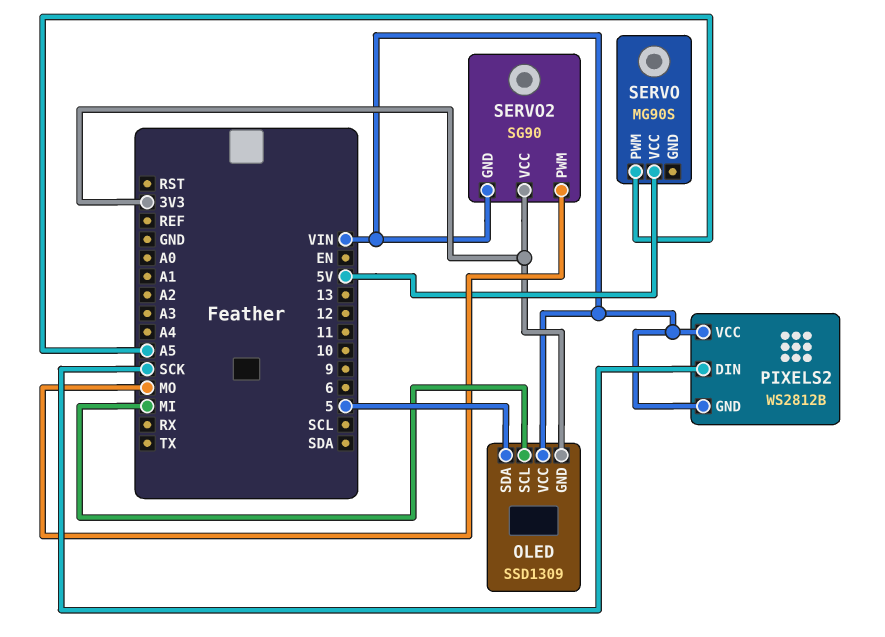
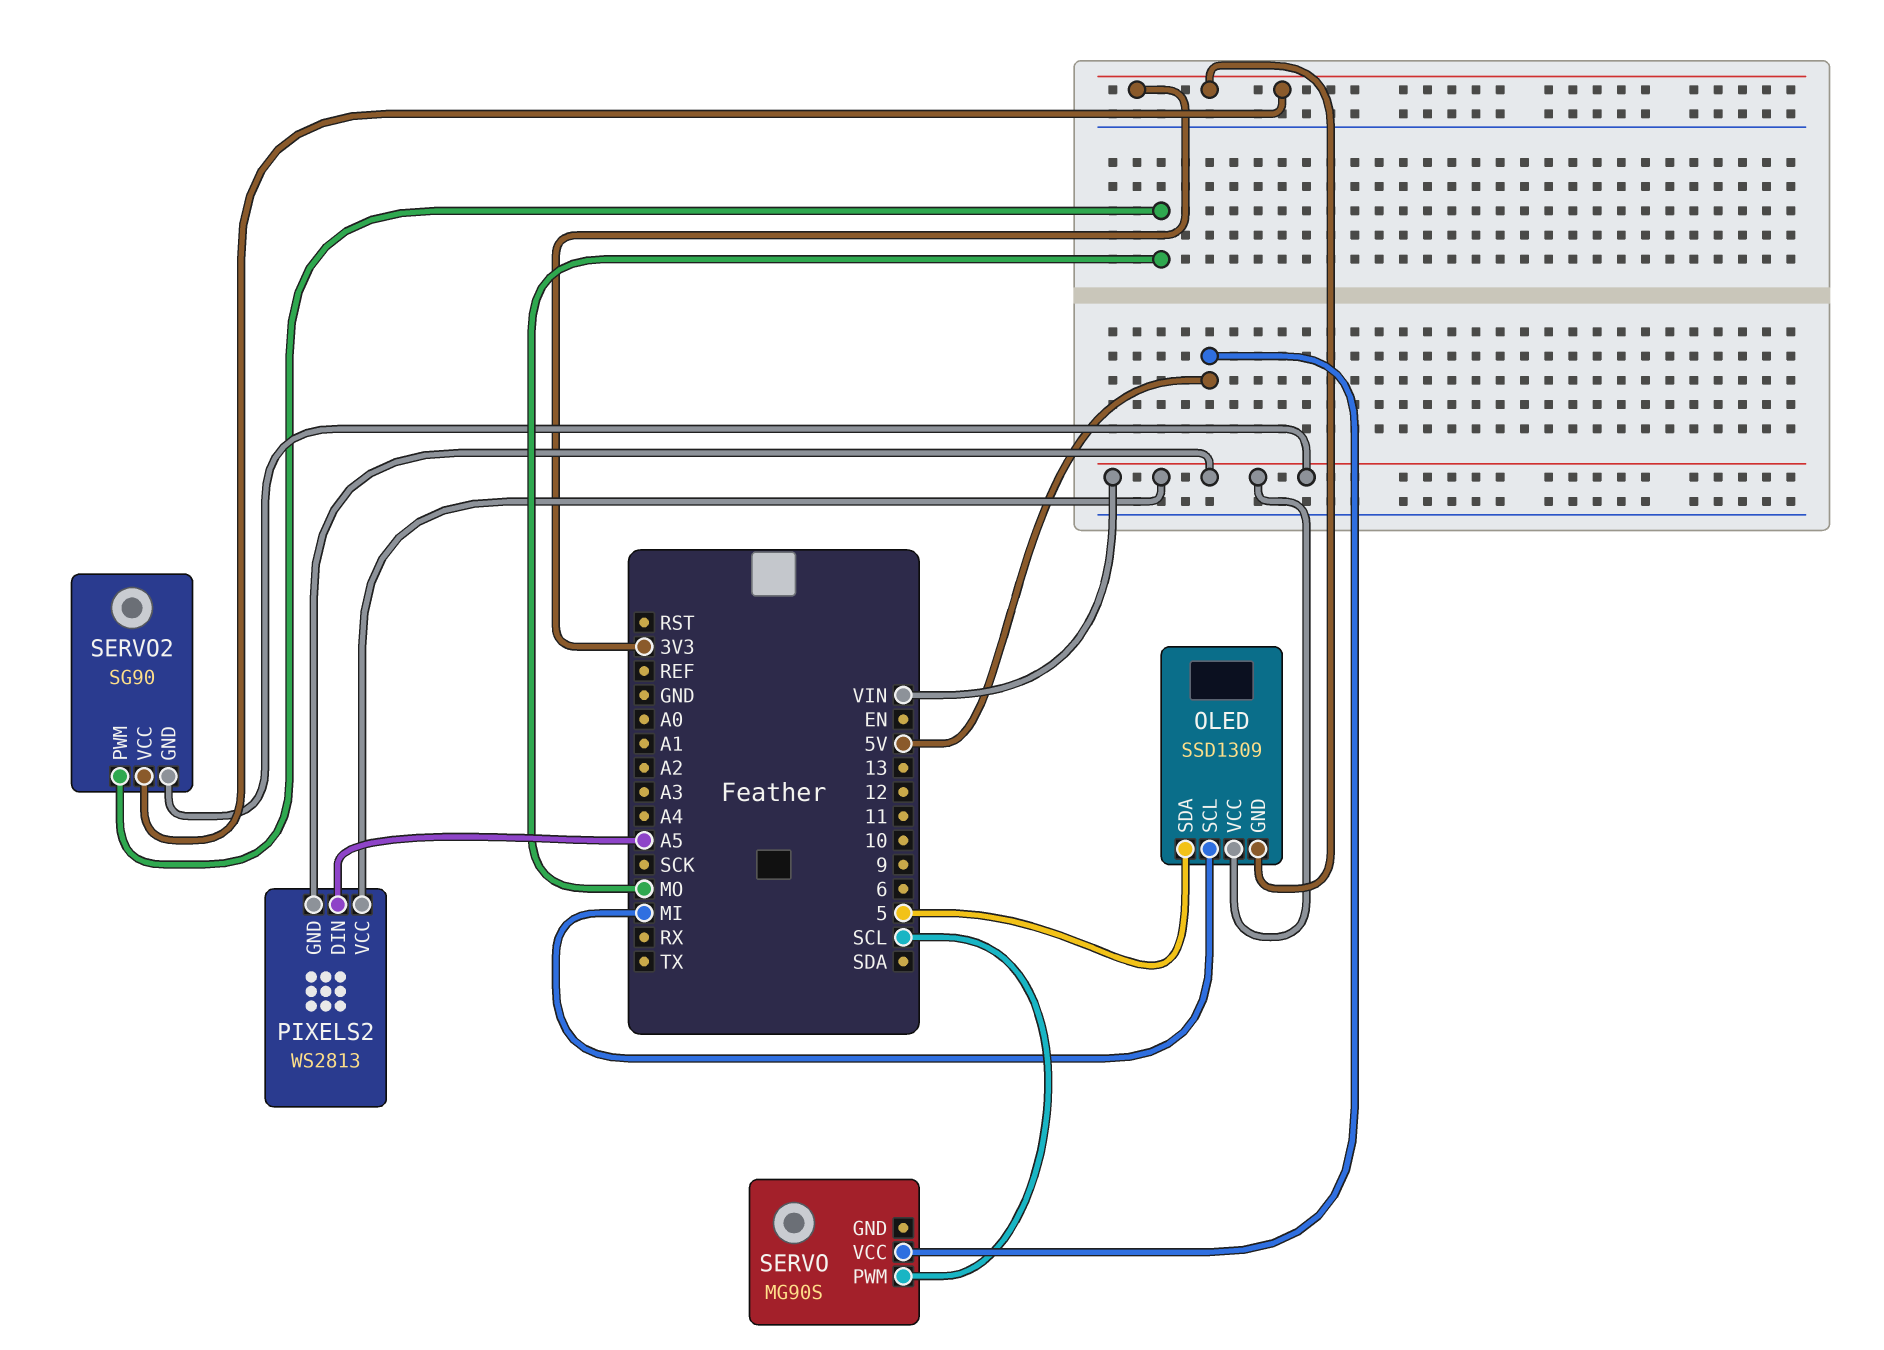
PIXELS2: WS2812B -> WS2813
PIXELS2 pin DIN: SCK -> A5
SERVO pin PWM: A5 -> SCL

